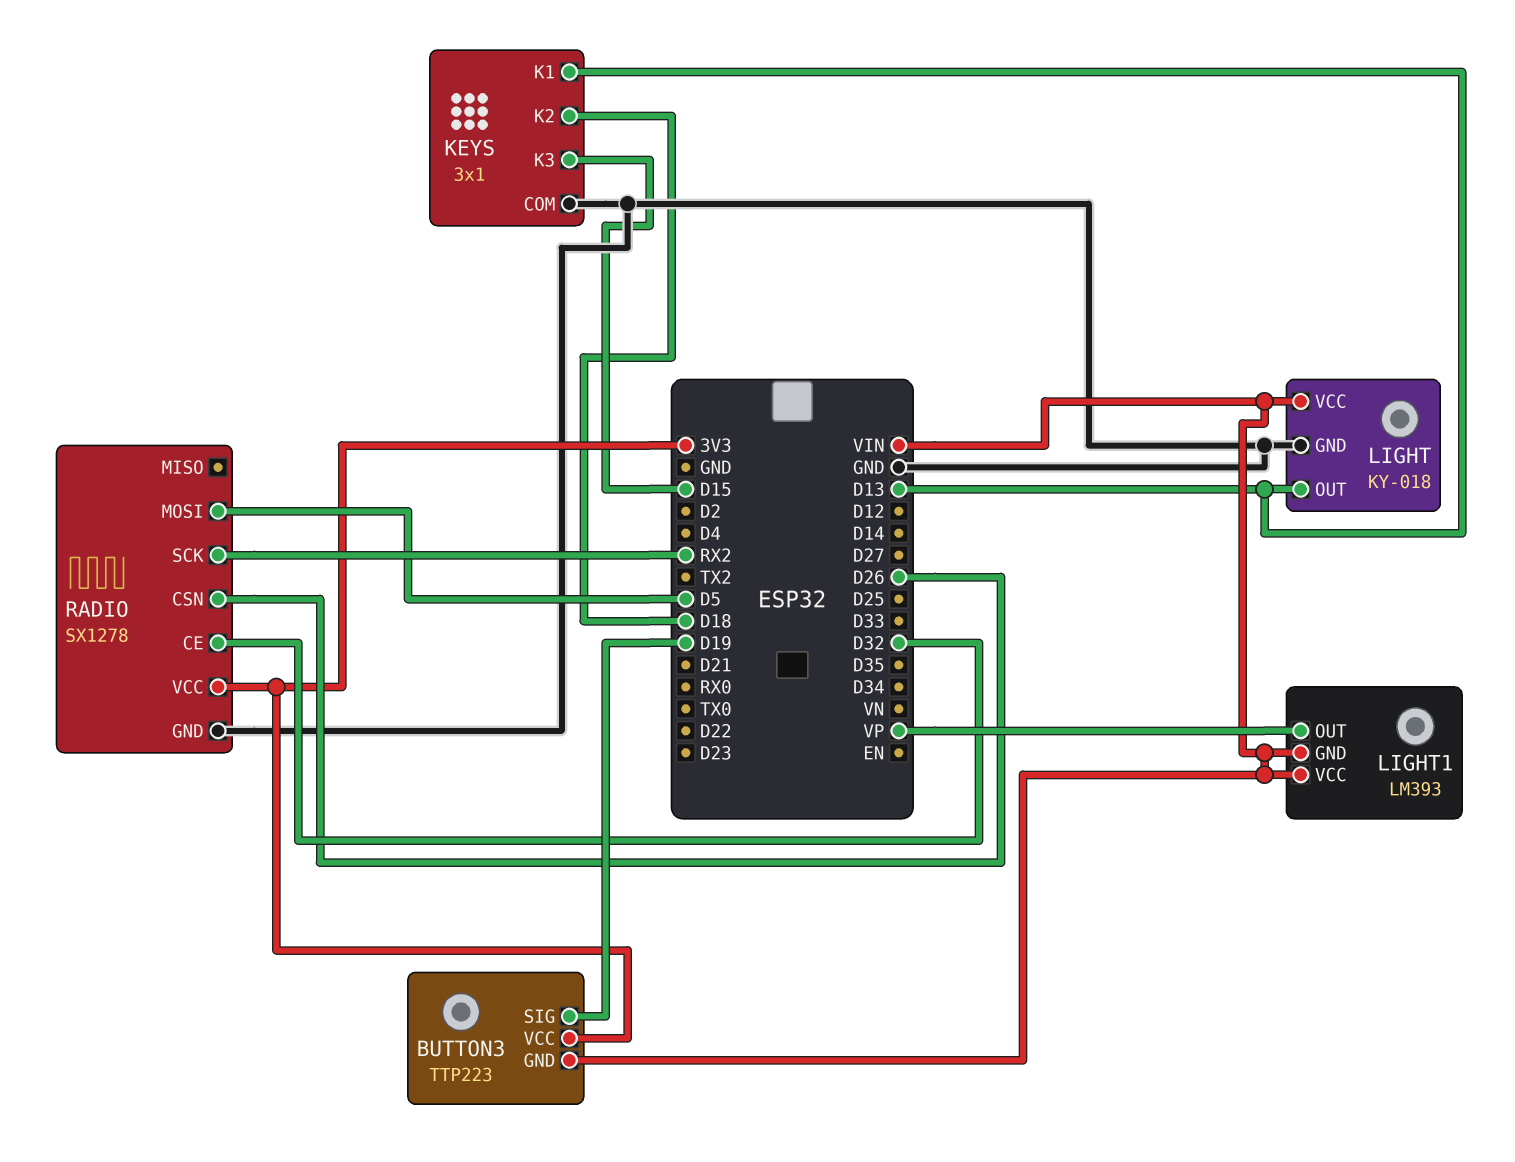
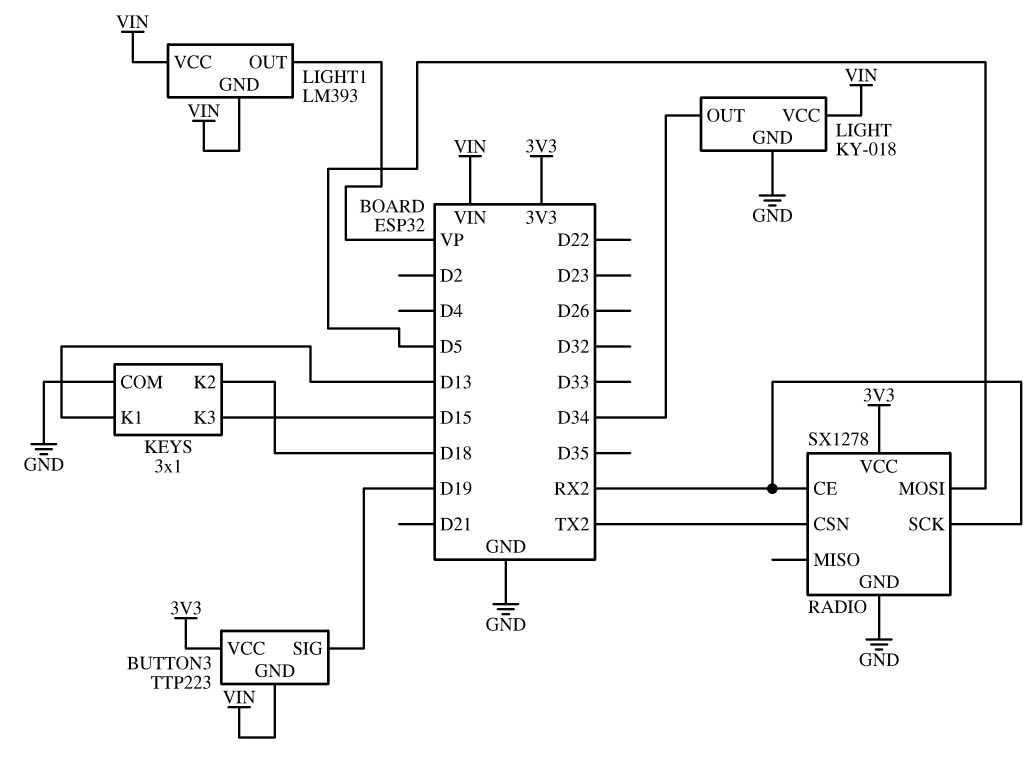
LIGHT pin OUT: D13 -> D34
RADIO pin CE: D32 -> RX2
RADIO pin CSN: D26 -> TX2

